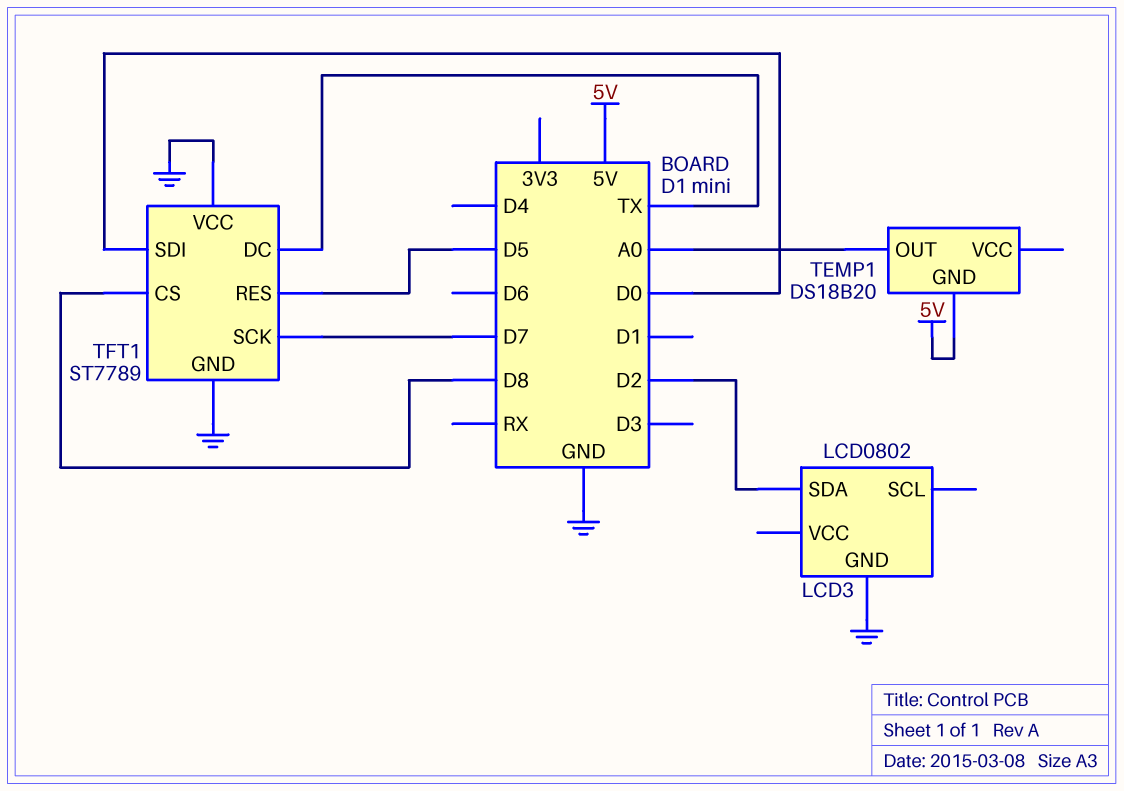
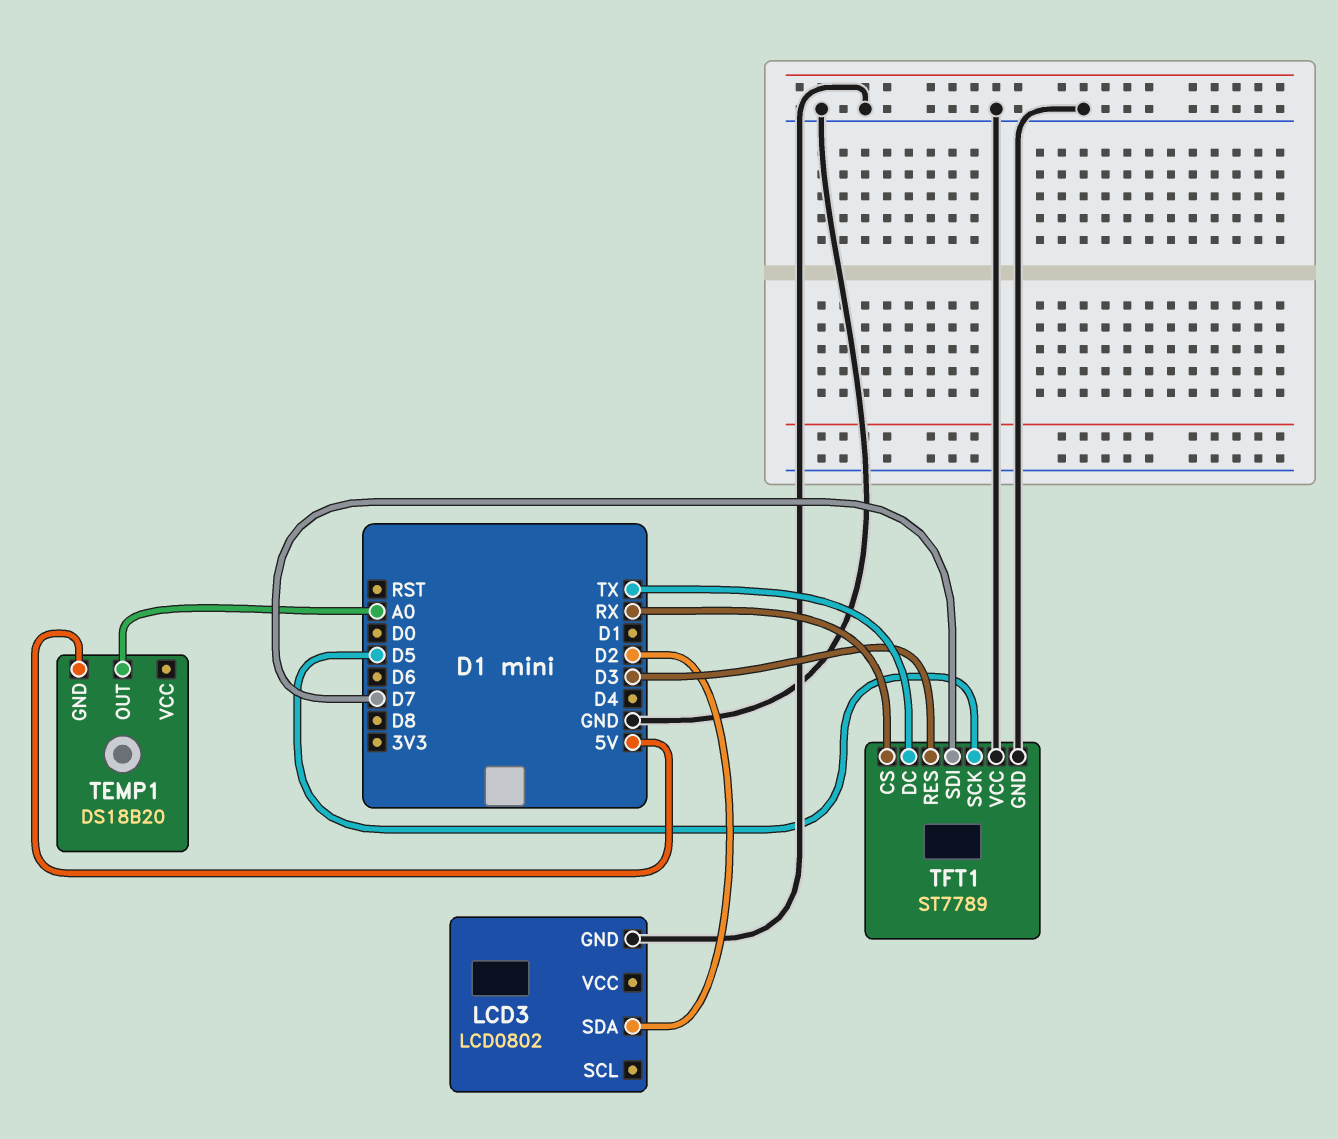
TFT1 pin CS: D8 -> RX
TFT1 pin RES: D5 -> D3
TFT1 pin SCK: D7 -> D5
TFT1 pin SDI: D0 -> D7

